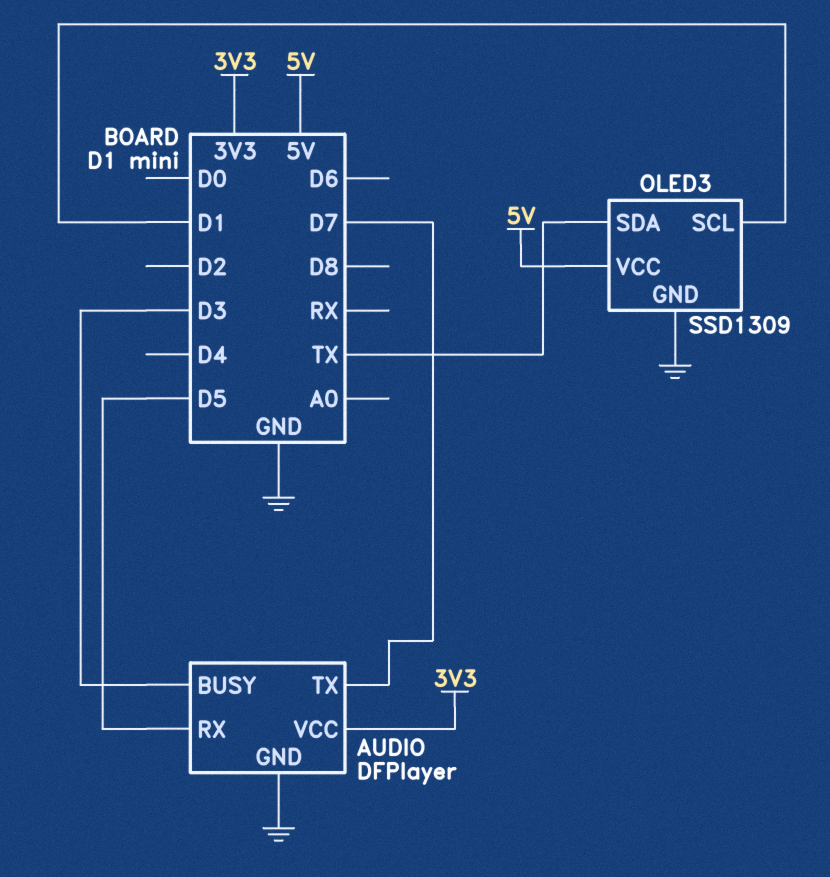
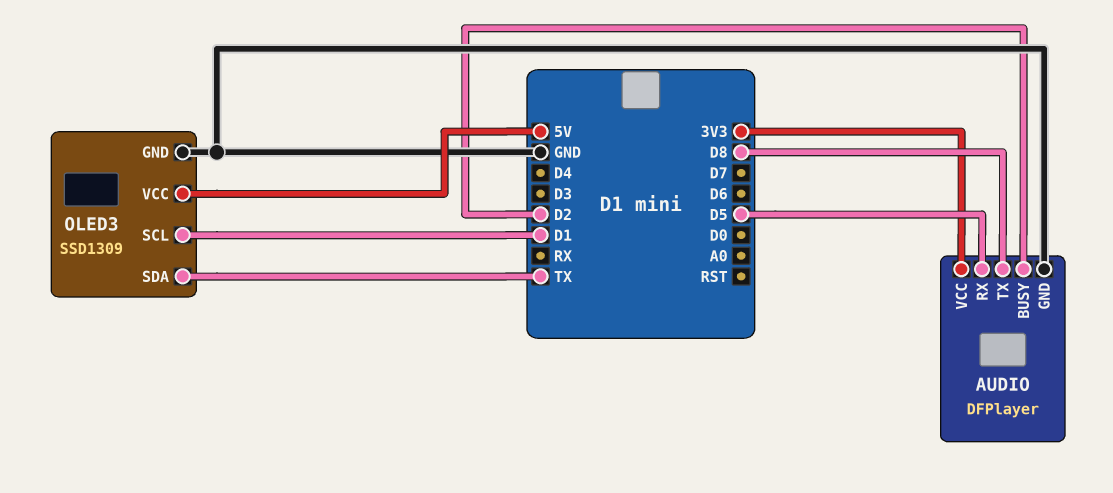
AUDIO pin BUSY: D3 -> D2
AUDIO pin TX: D7 -> D8

